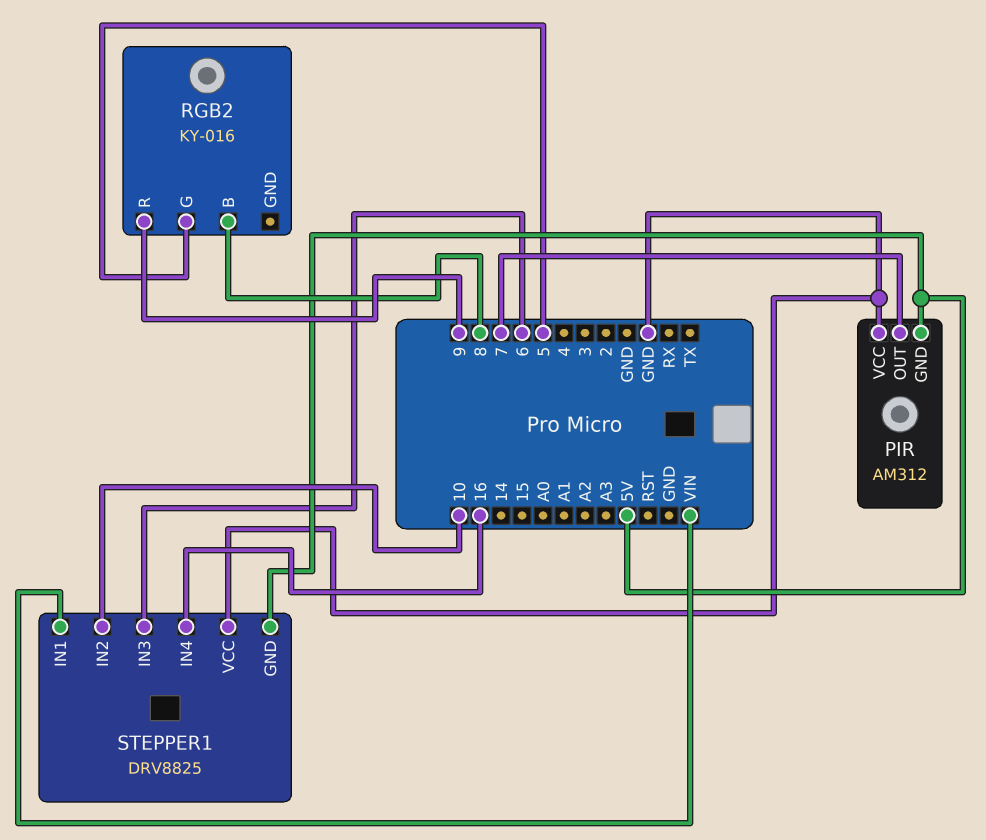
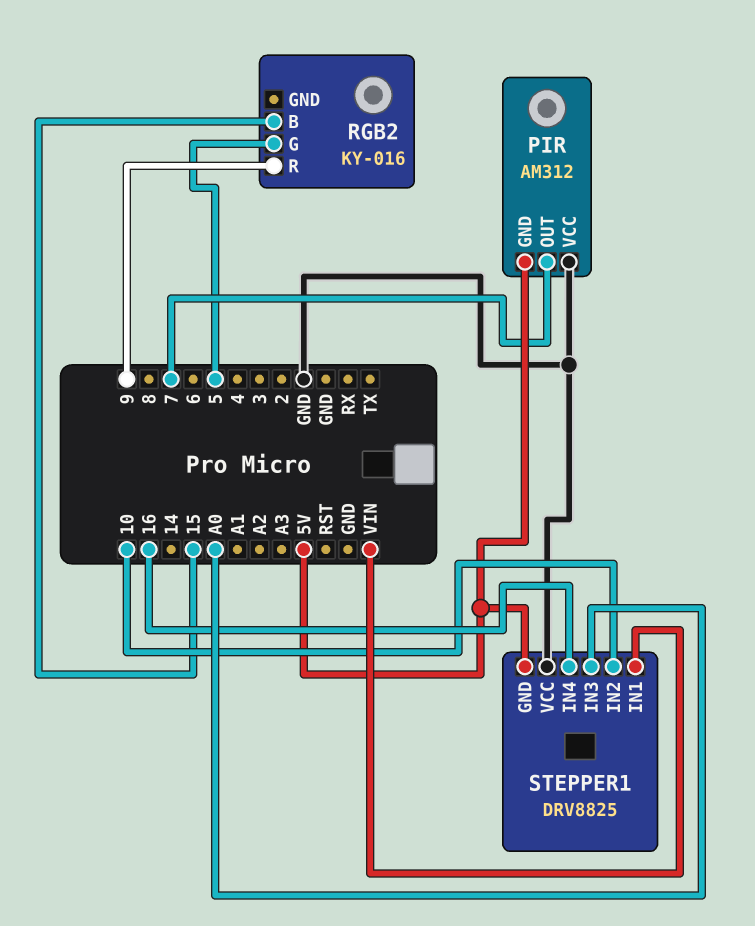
RGB2 pin B: 8 -> 15
STEPPER1 pin IN3: 6 -> A0

